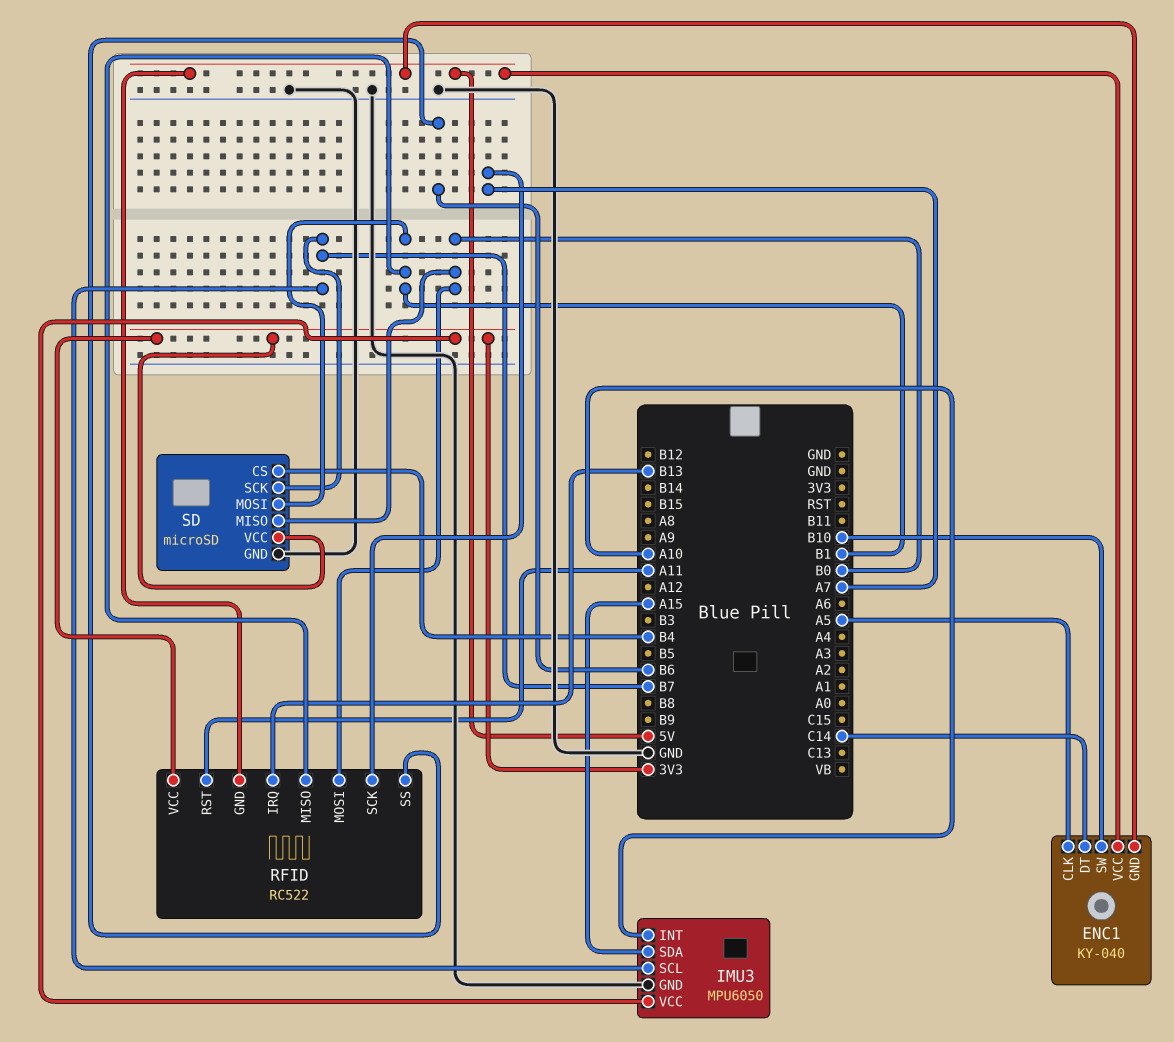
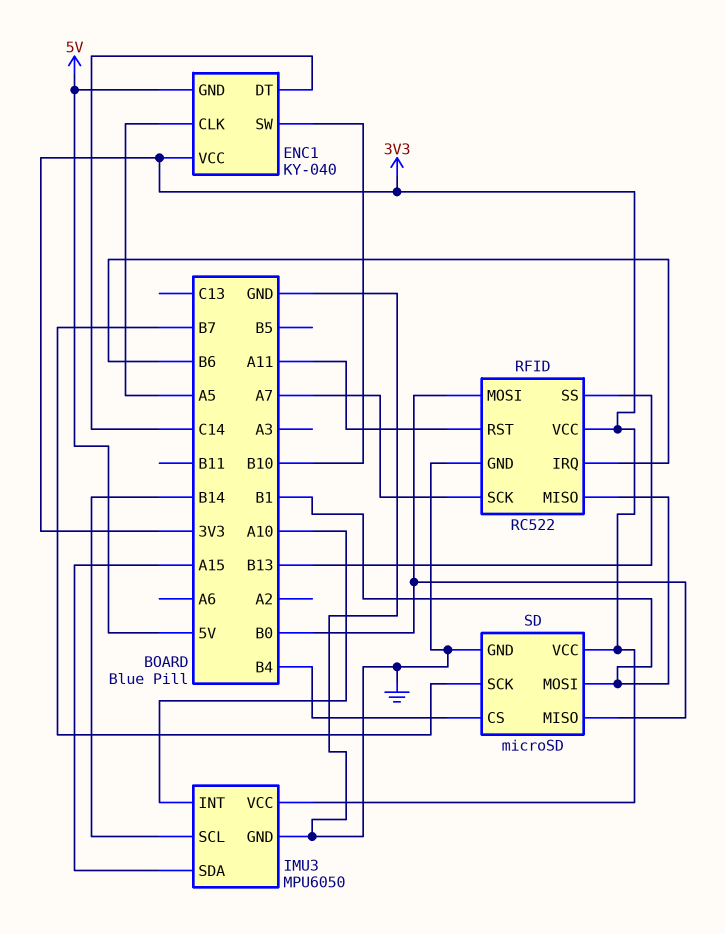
ENC1 pin VCC: 5V -> 3V3
IMU3 pin SCL: B7 -> B14
RFID pin GND: 5V -> GND
RFID pin IRQ: B13 -> B6
RFID pin SS: B6 -> B13

